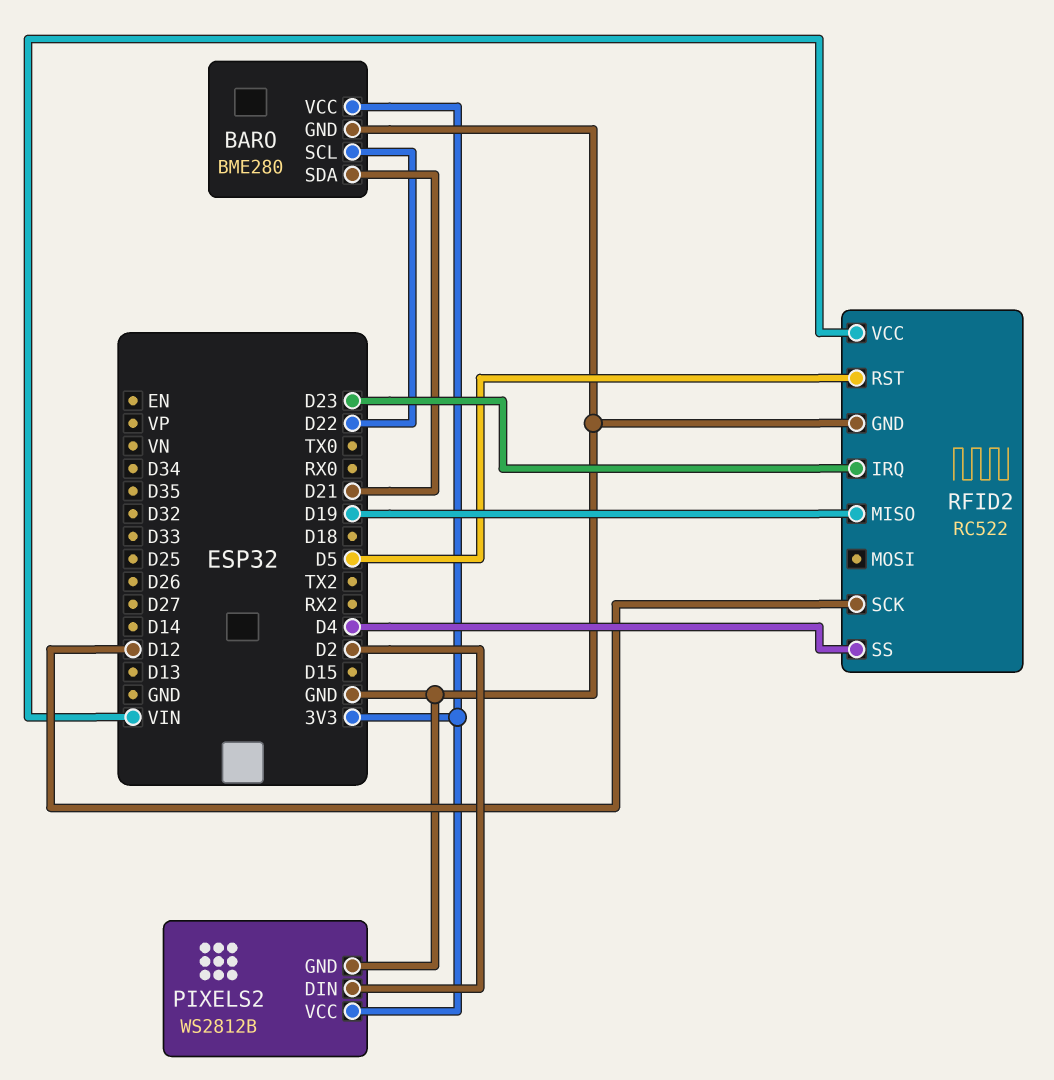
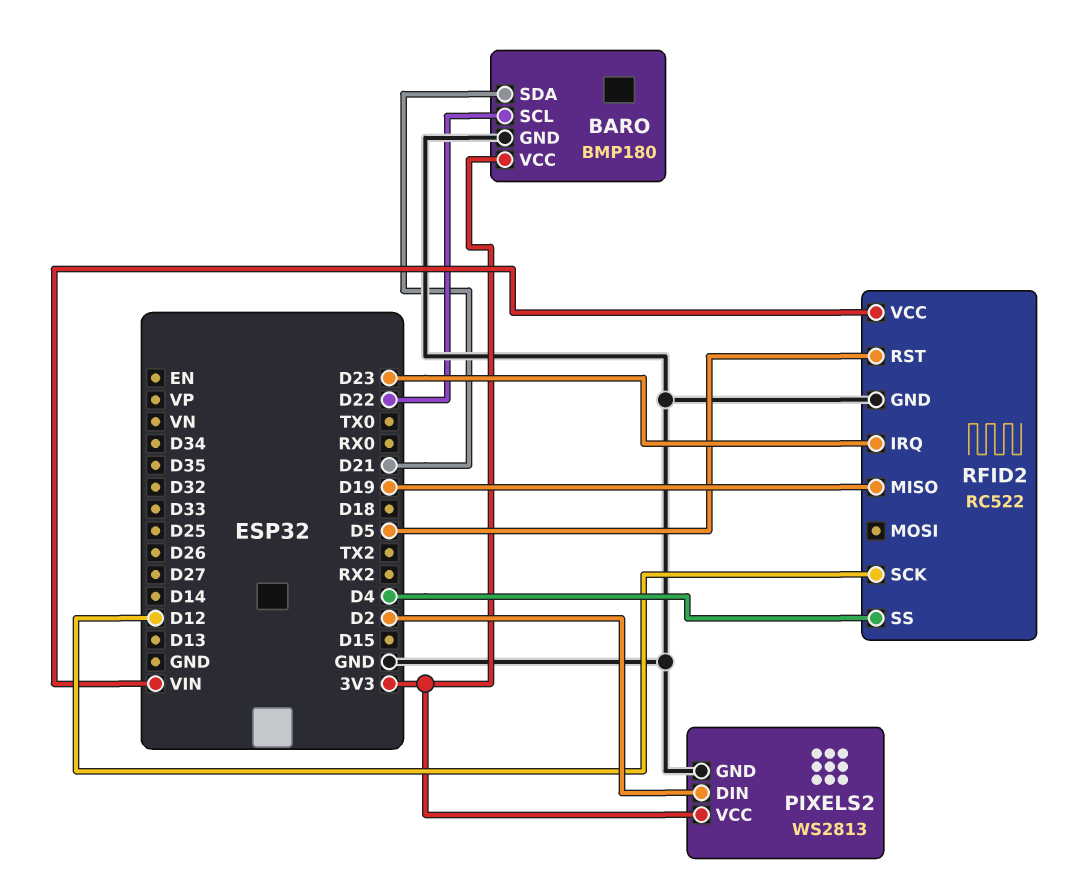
BARO: BME280 -> BMP180
PIXELS2: WS2812B -> WS2813

